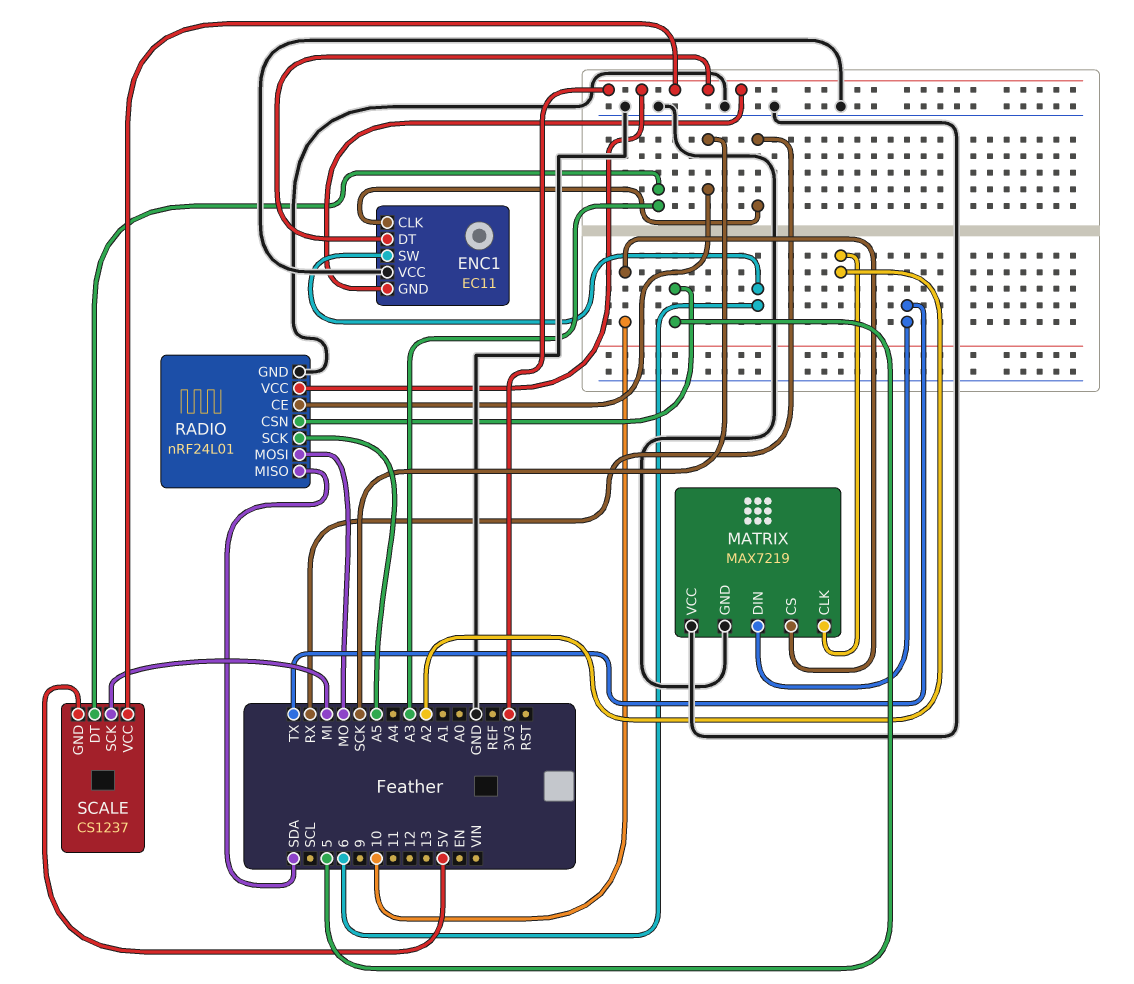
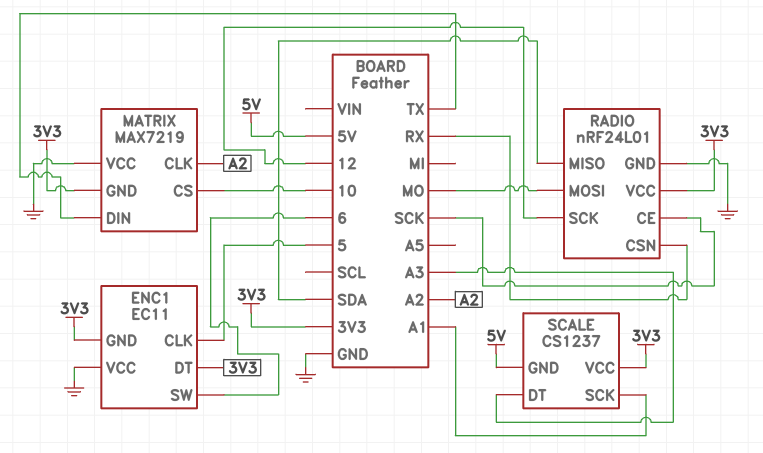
ENC1 pin CLK: RX -> 5
MATRIX pin GND: GND -> 3V3
RADIO pin CSN: 5 -> RX
RADIO pin SCK: A5 -> 12
SCALE pin SCK: MI -> A1

